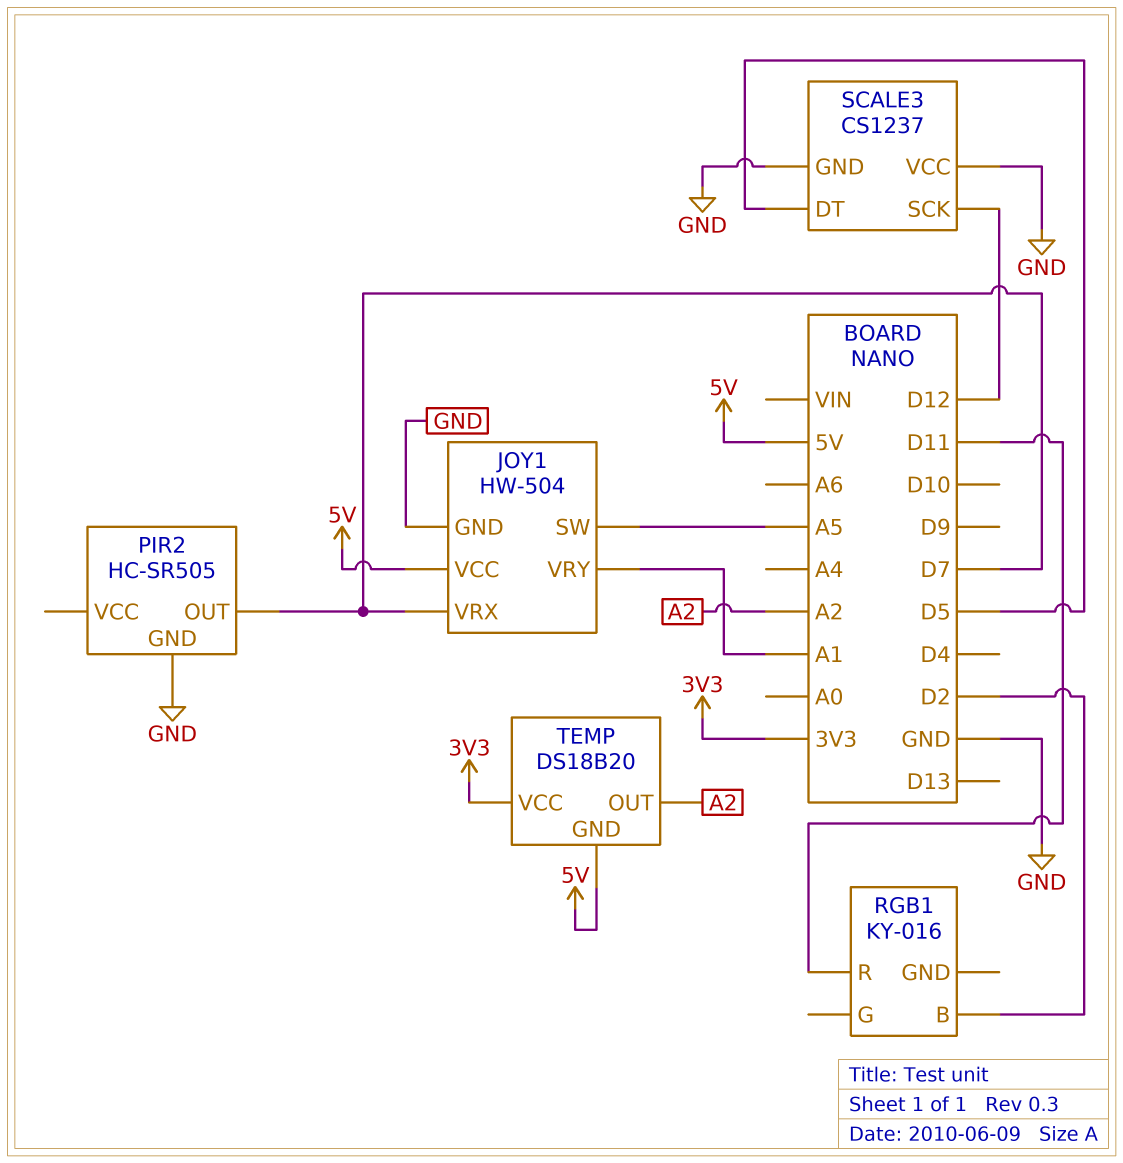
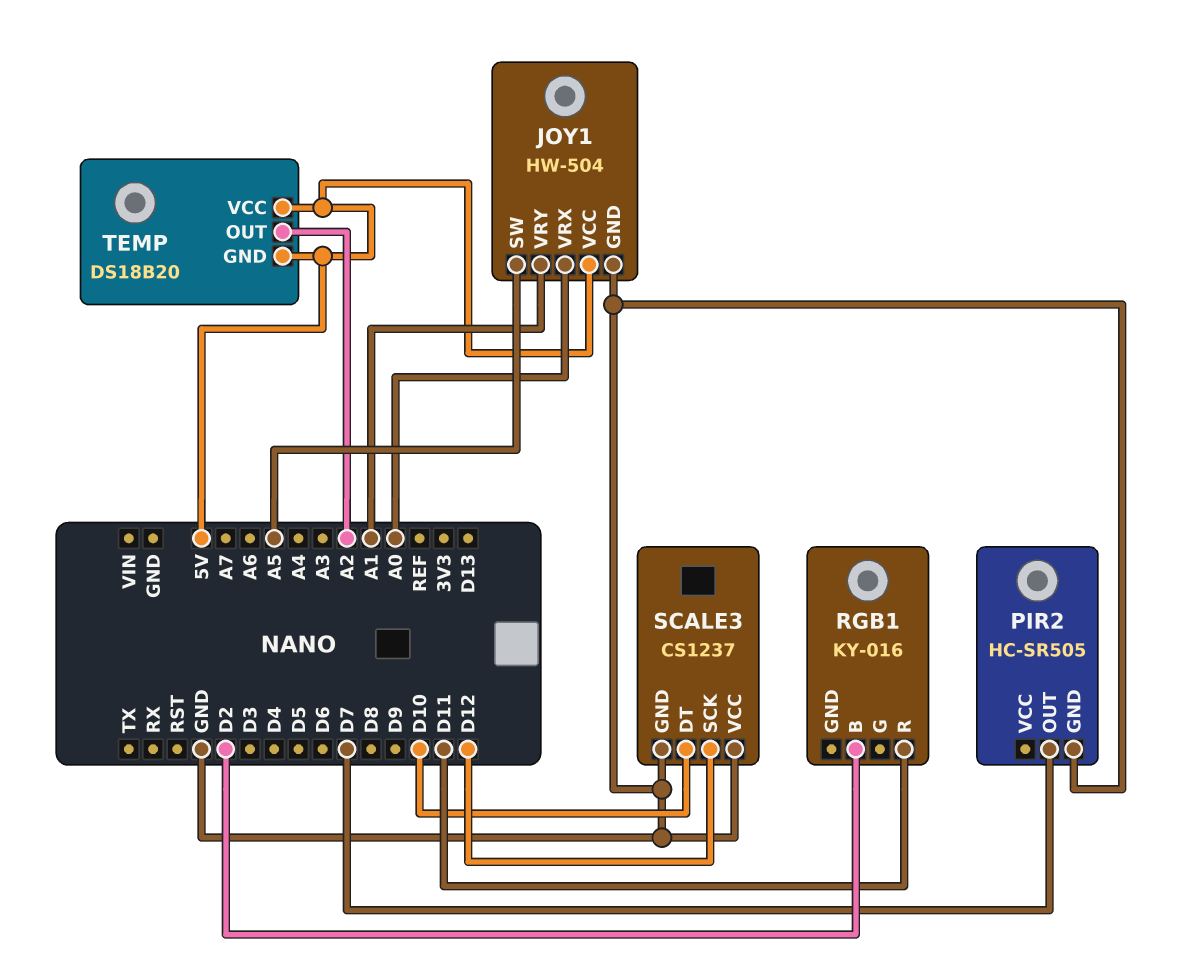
JOY1 pin VRX: D7 -> A0
SCALE3 pin DT: D5 -> D10
TEMP pin VCC: 3V3 -> 5V

